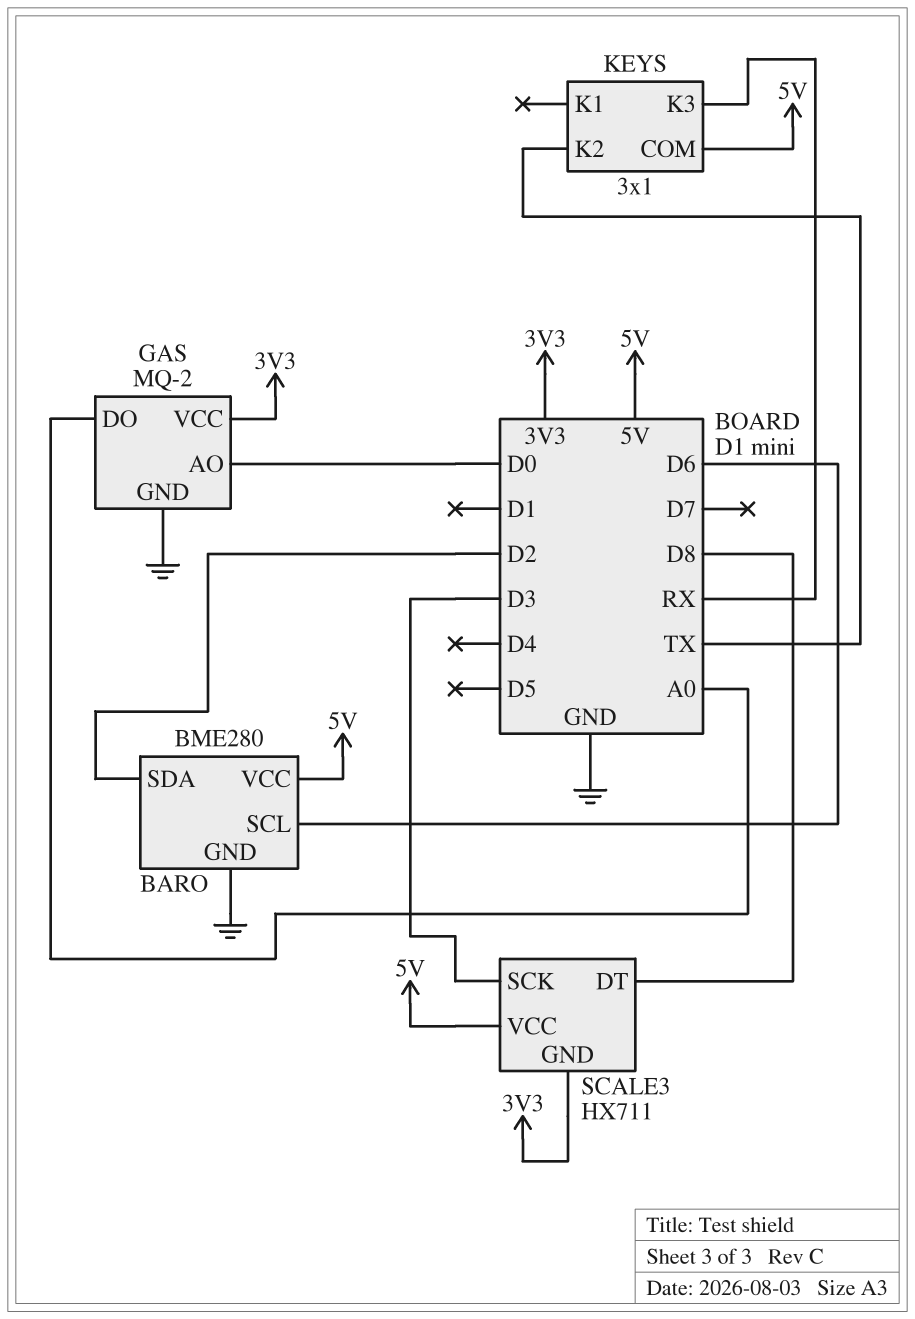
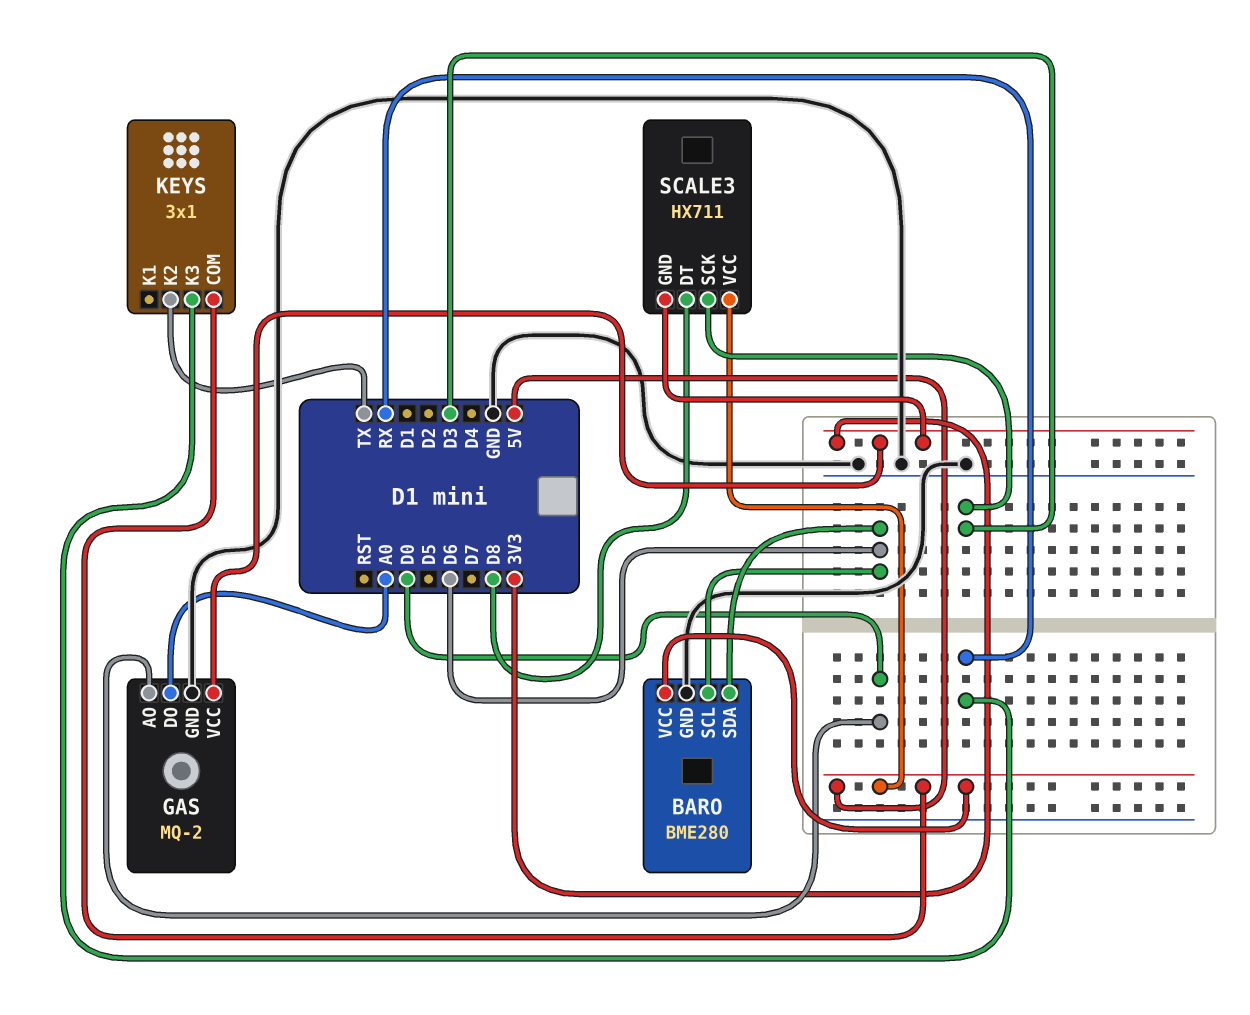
BARO pin SDA: D2 -> D6

